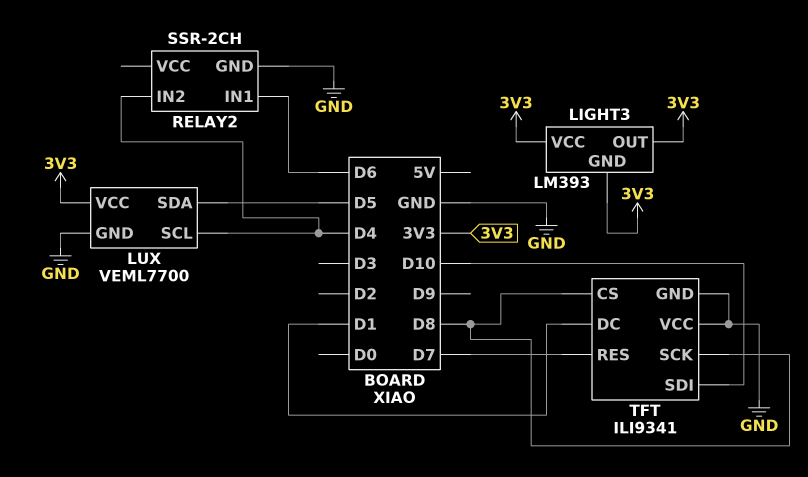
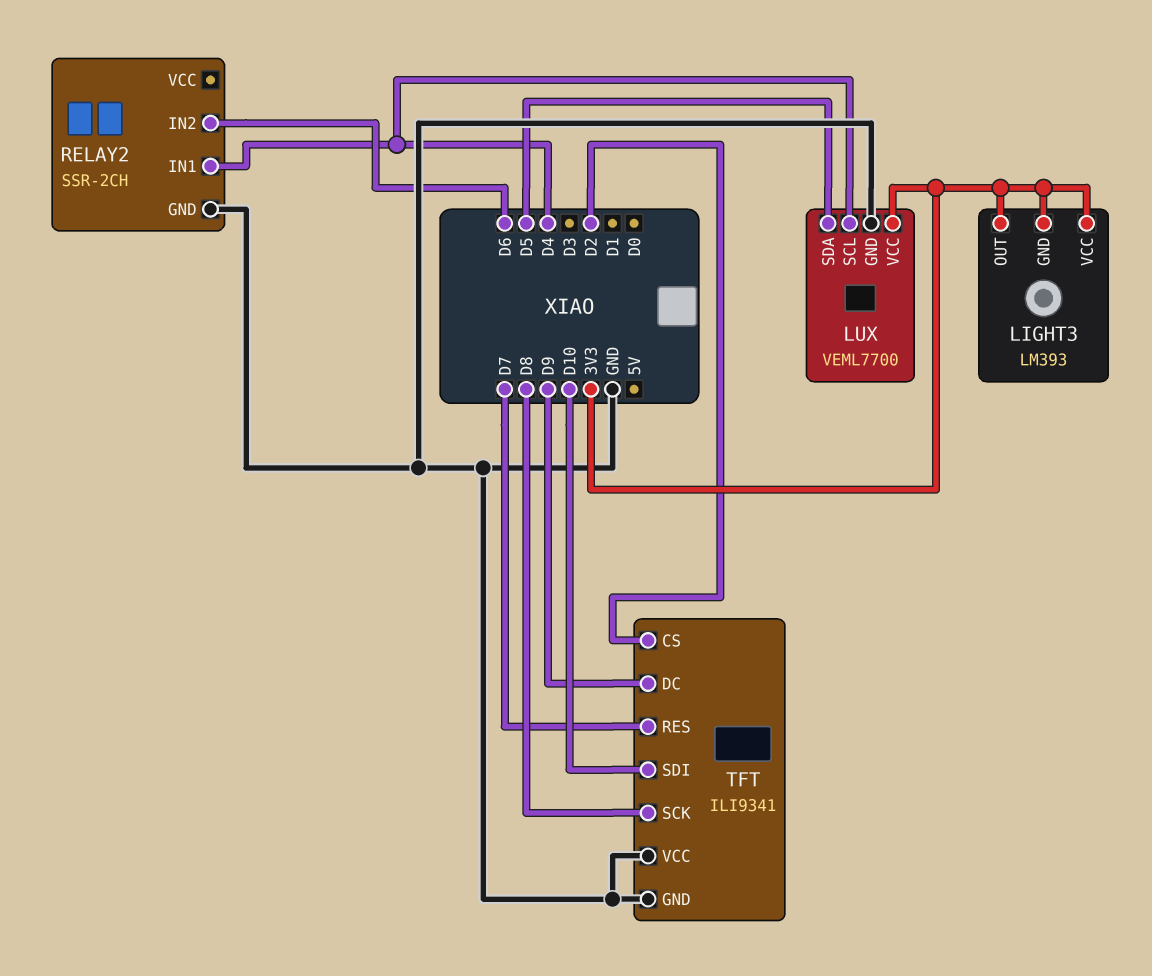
RELAY2 pin IN1: D6 -> D4
RELAY2 pin IN2: D4 -> D6
TFT pin CS: D8 -> D2
TFT pin DC: D1 -> D9

